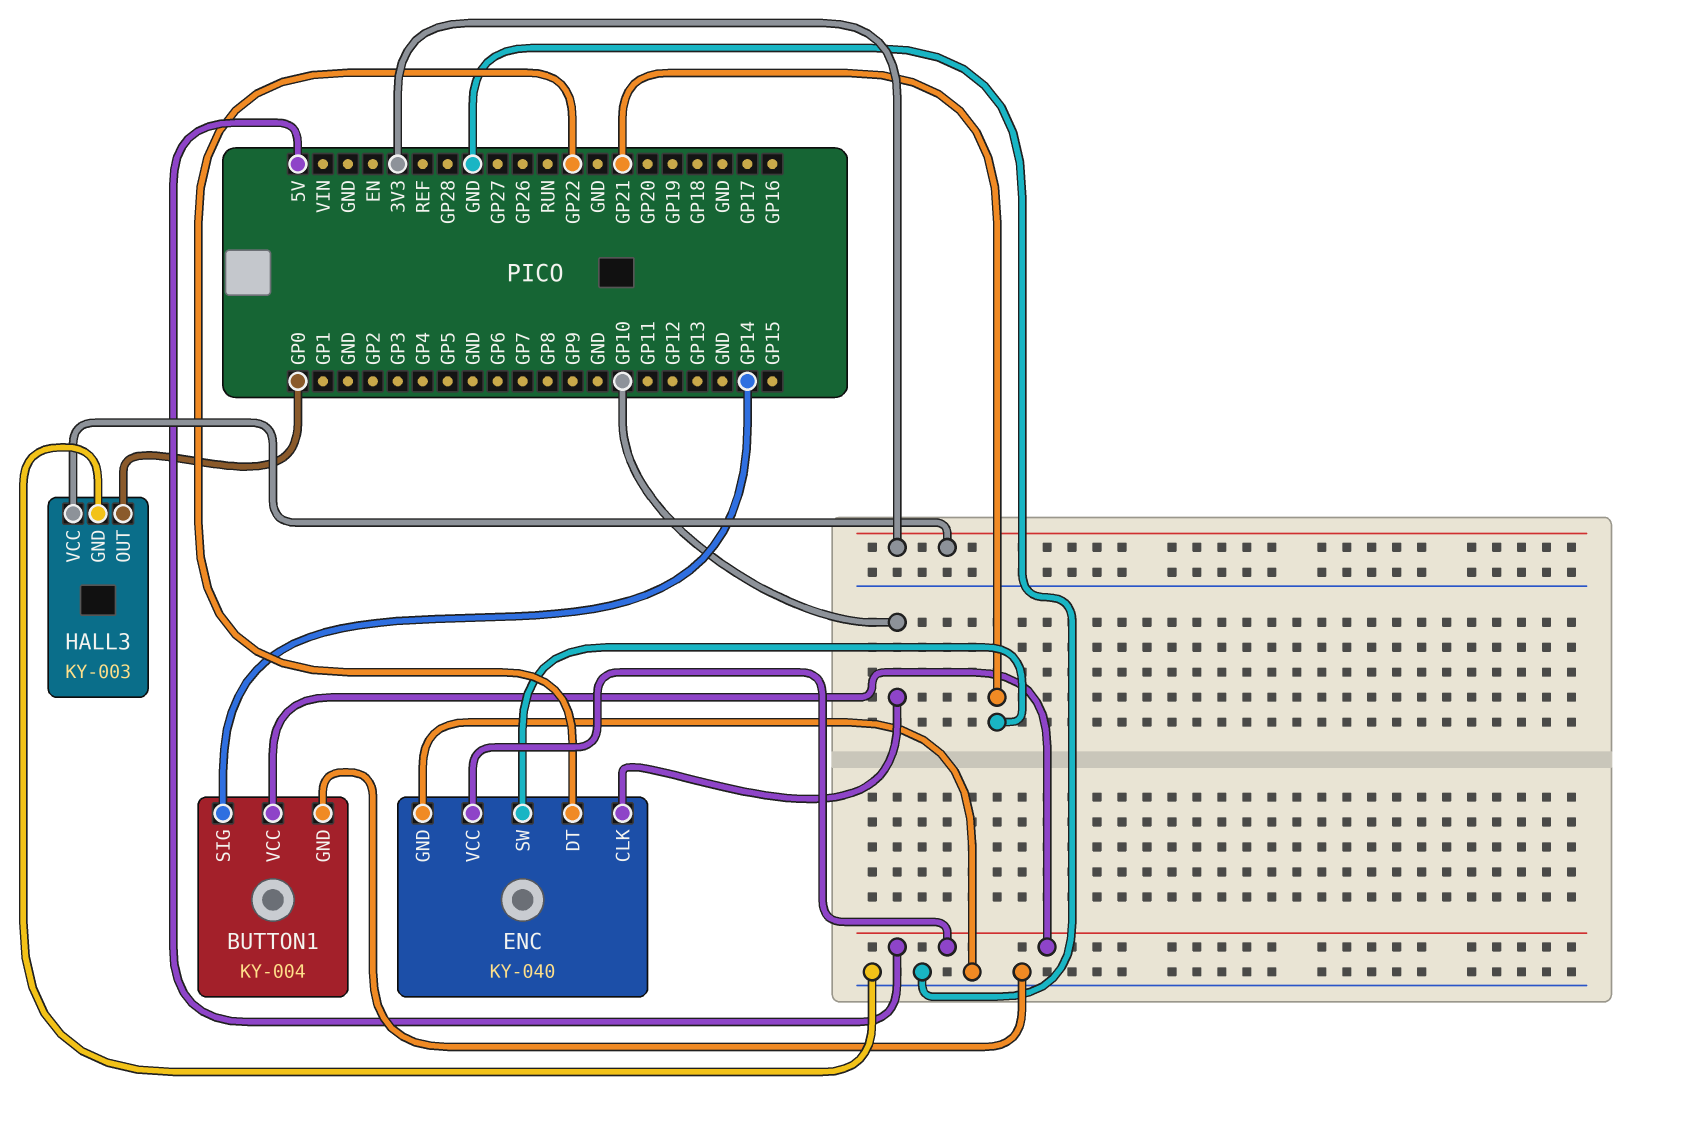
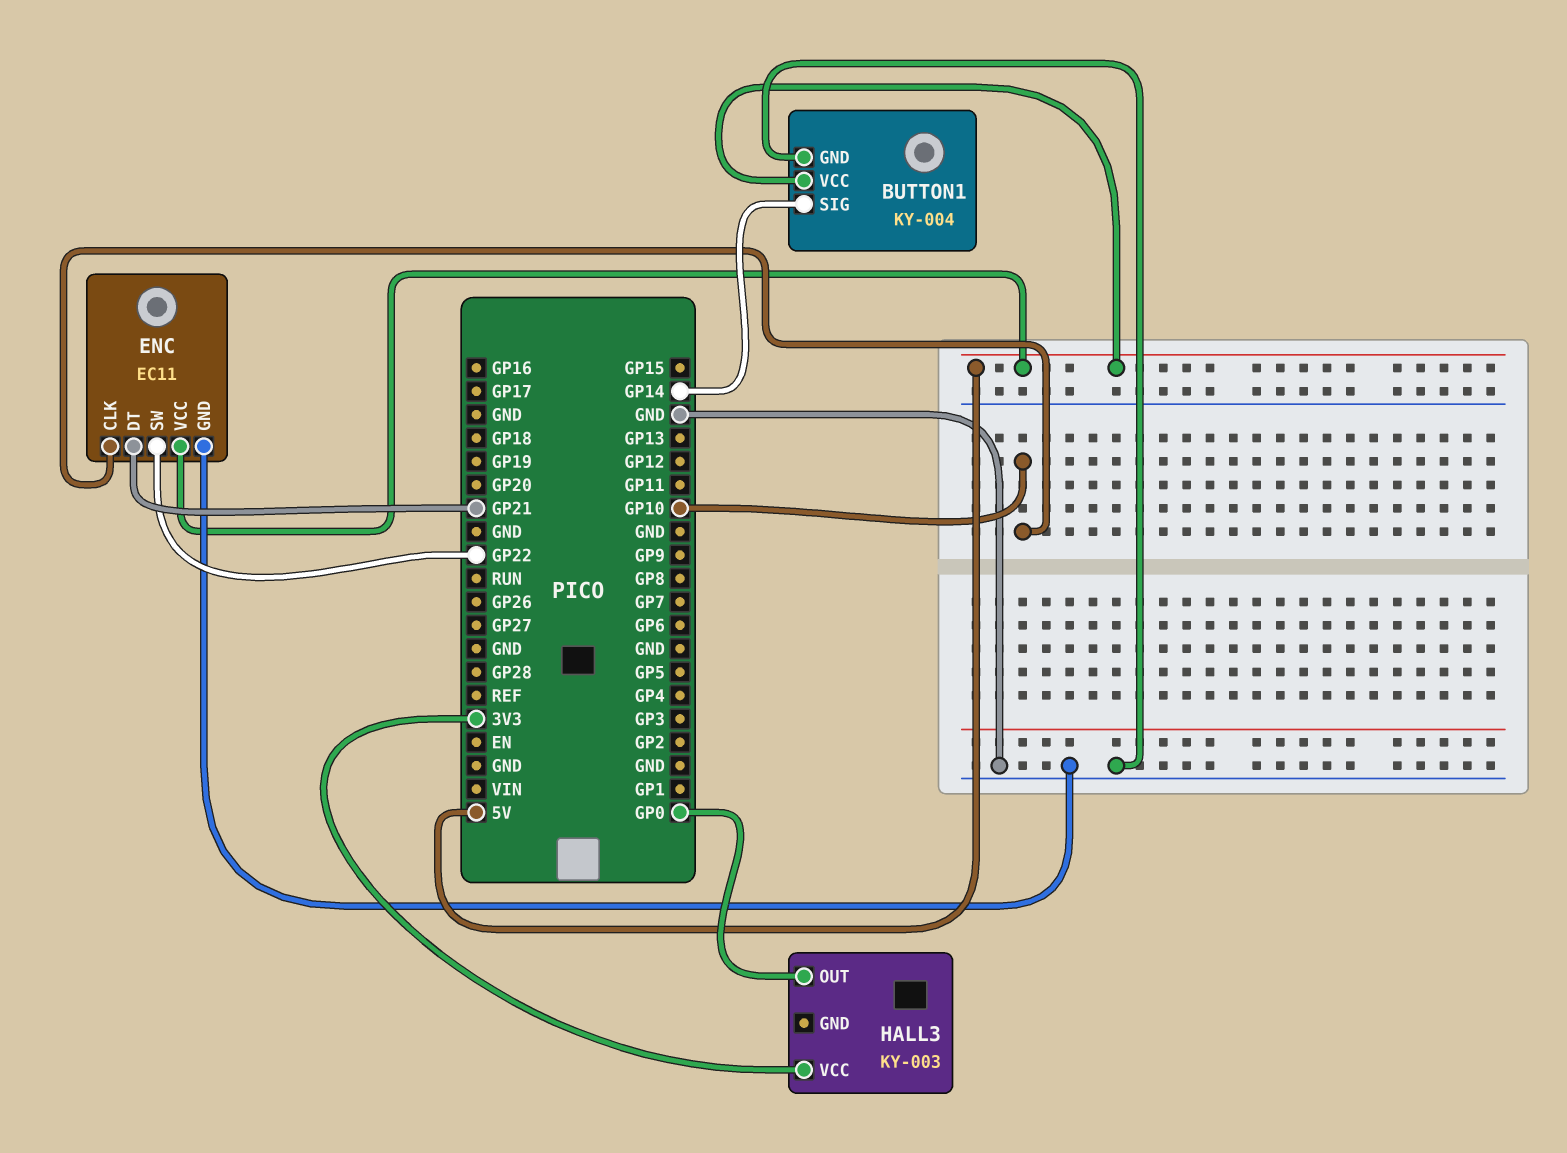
ENC: KY-040 -> EC11
ENC pin DT: GP22 -> GP21
ENC pin SW: GP21 -> GP22
HALL3 pin GND: GND -> none

